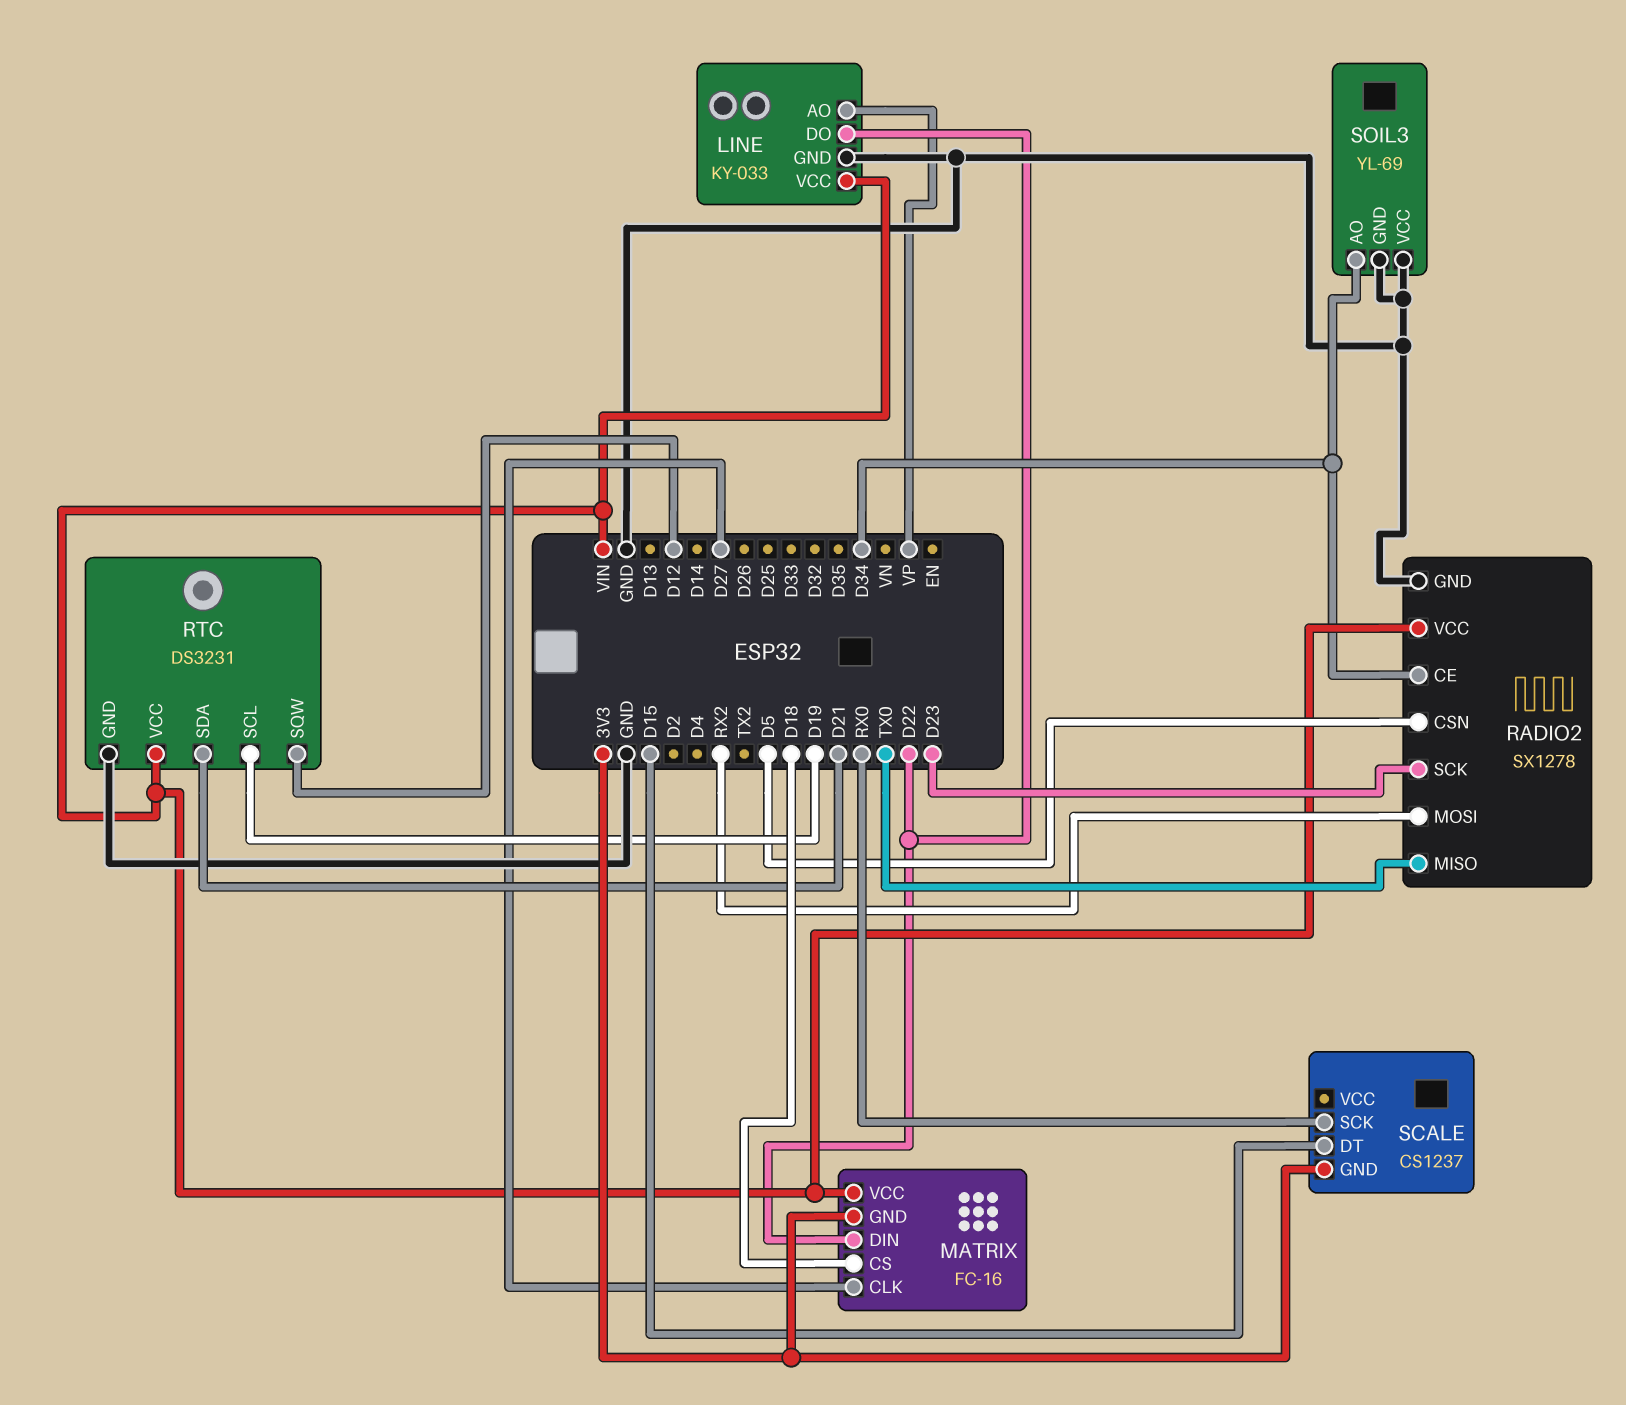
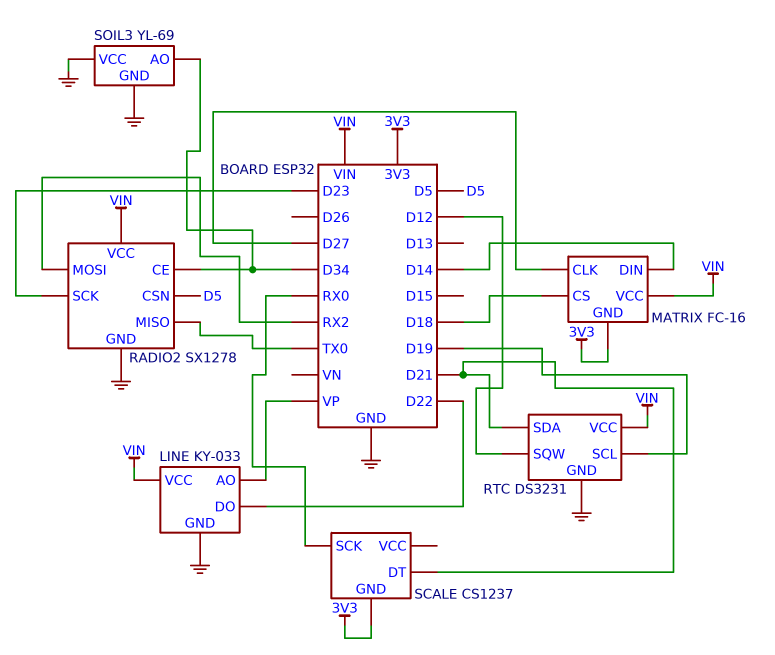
MATRIX pin DIN: D22 -> D14
SCALE pin DT: D15 -> D21

